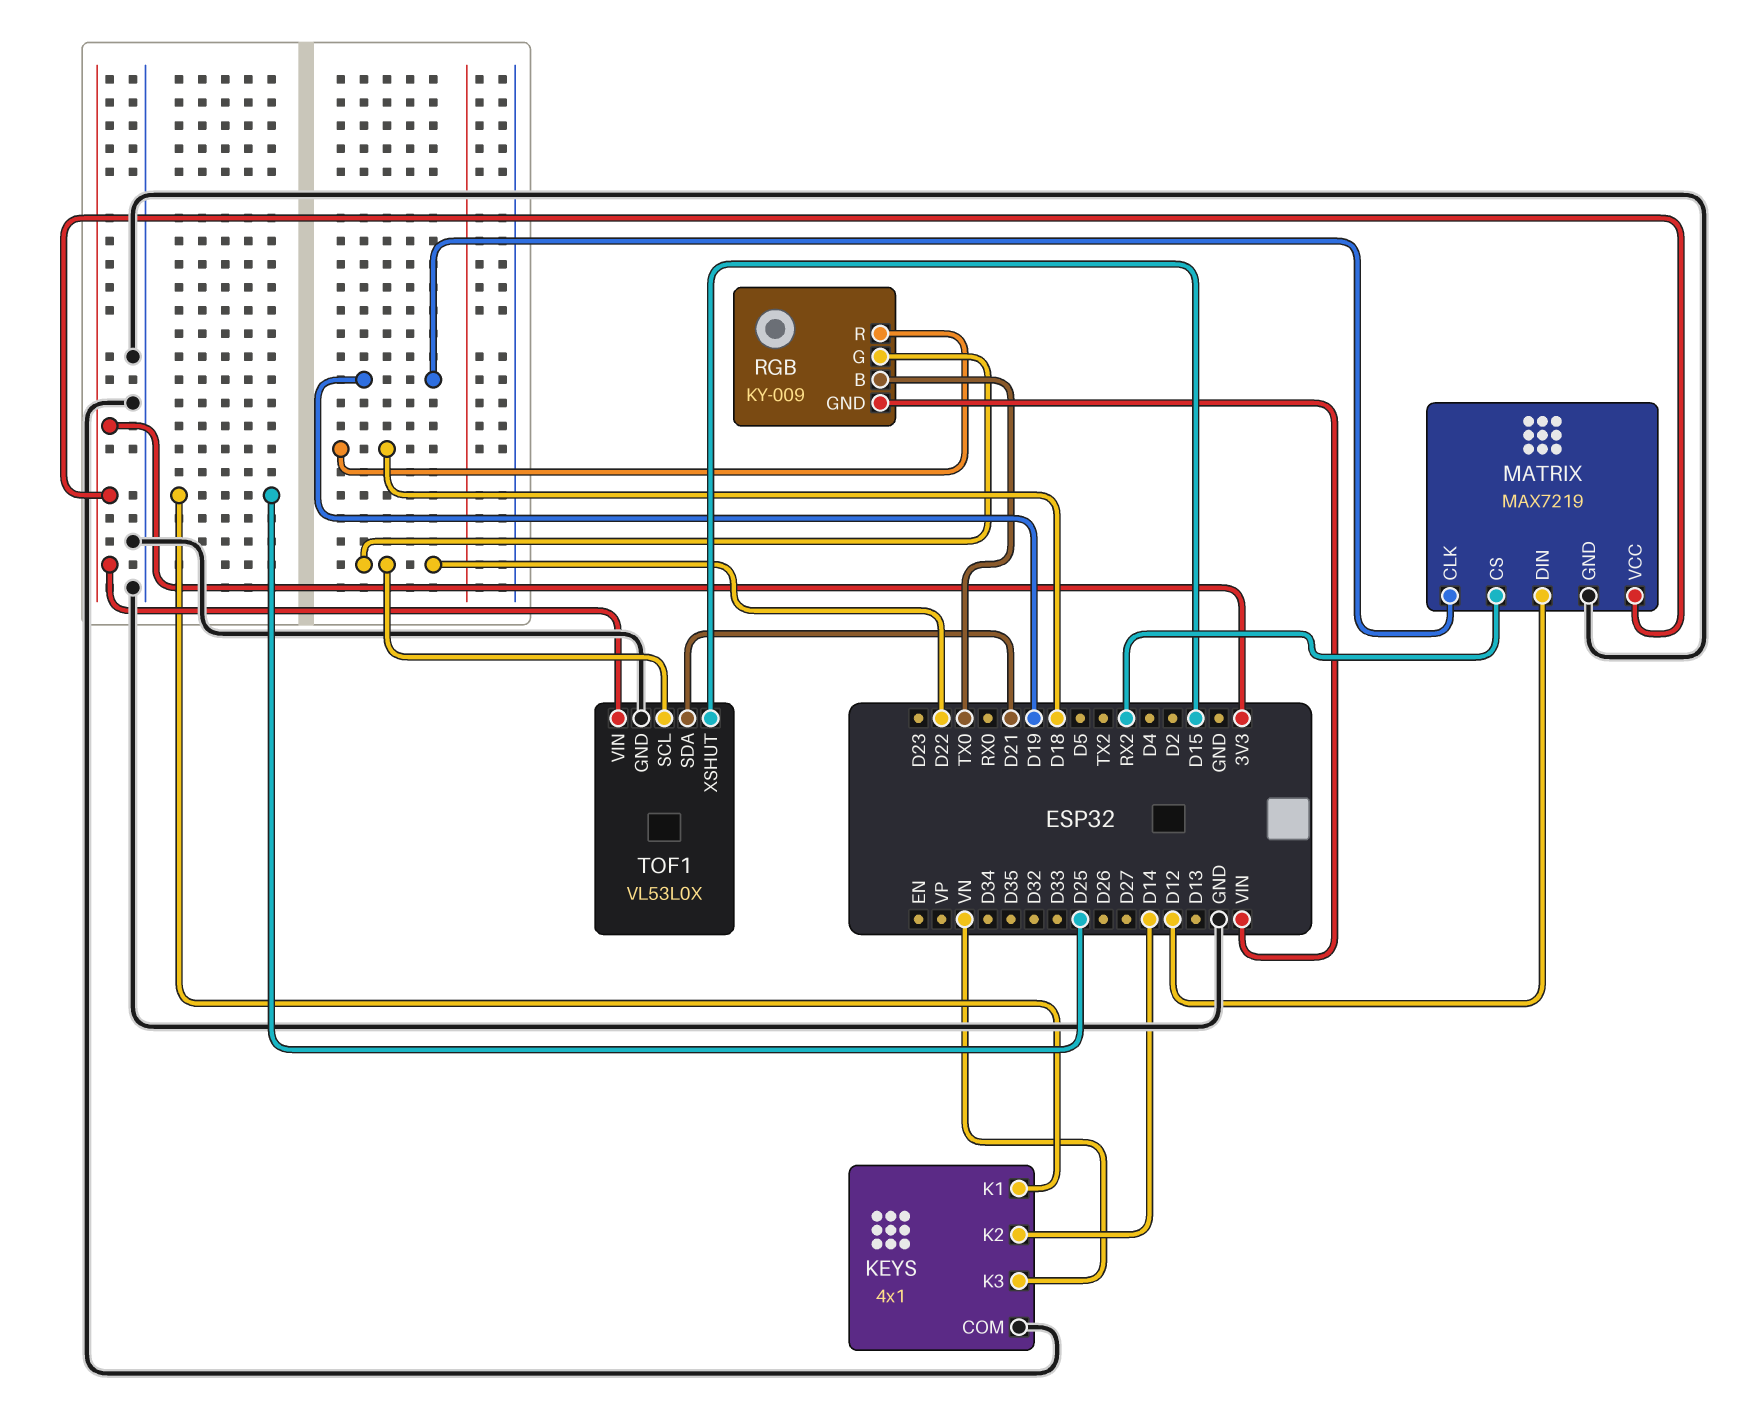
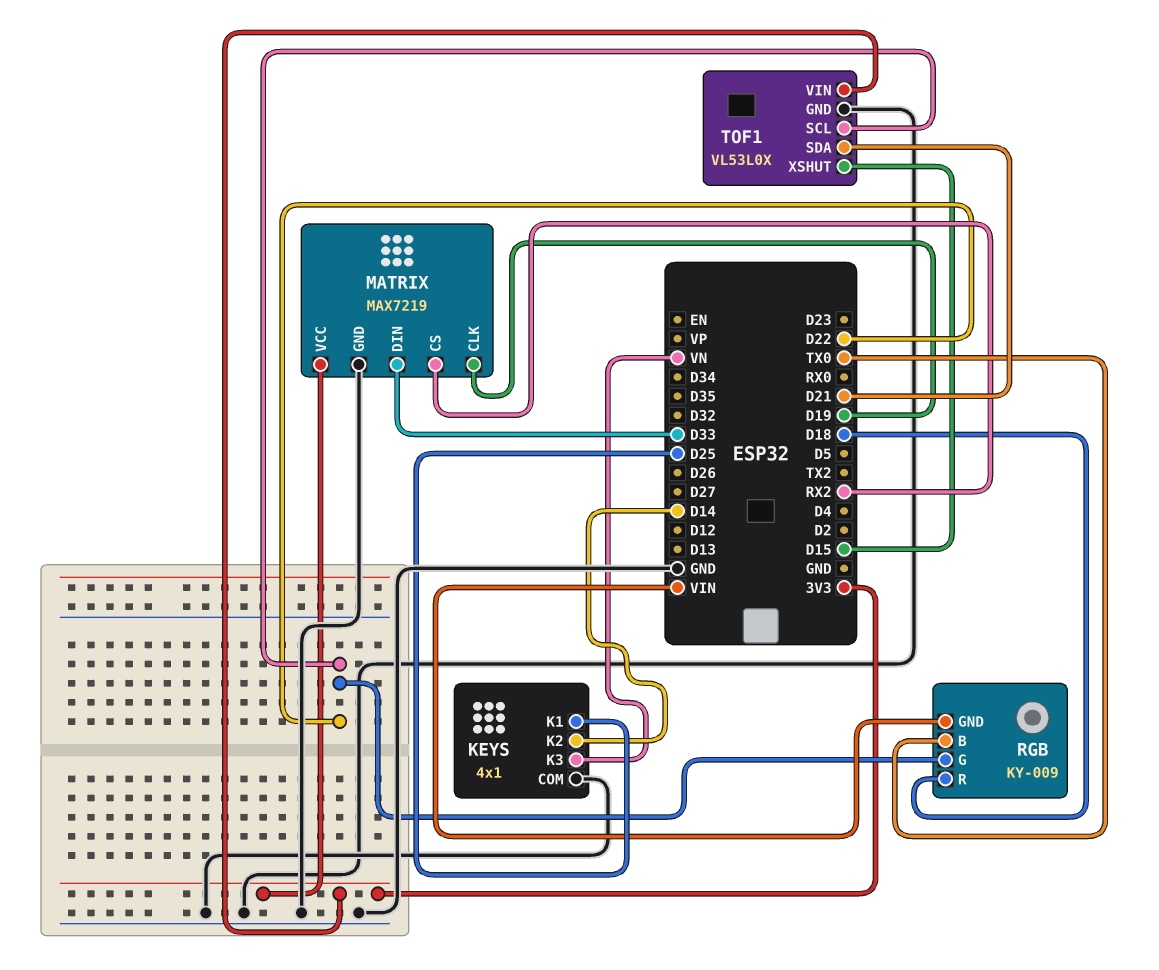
MATRIX pin DIN: D12 -> D33

